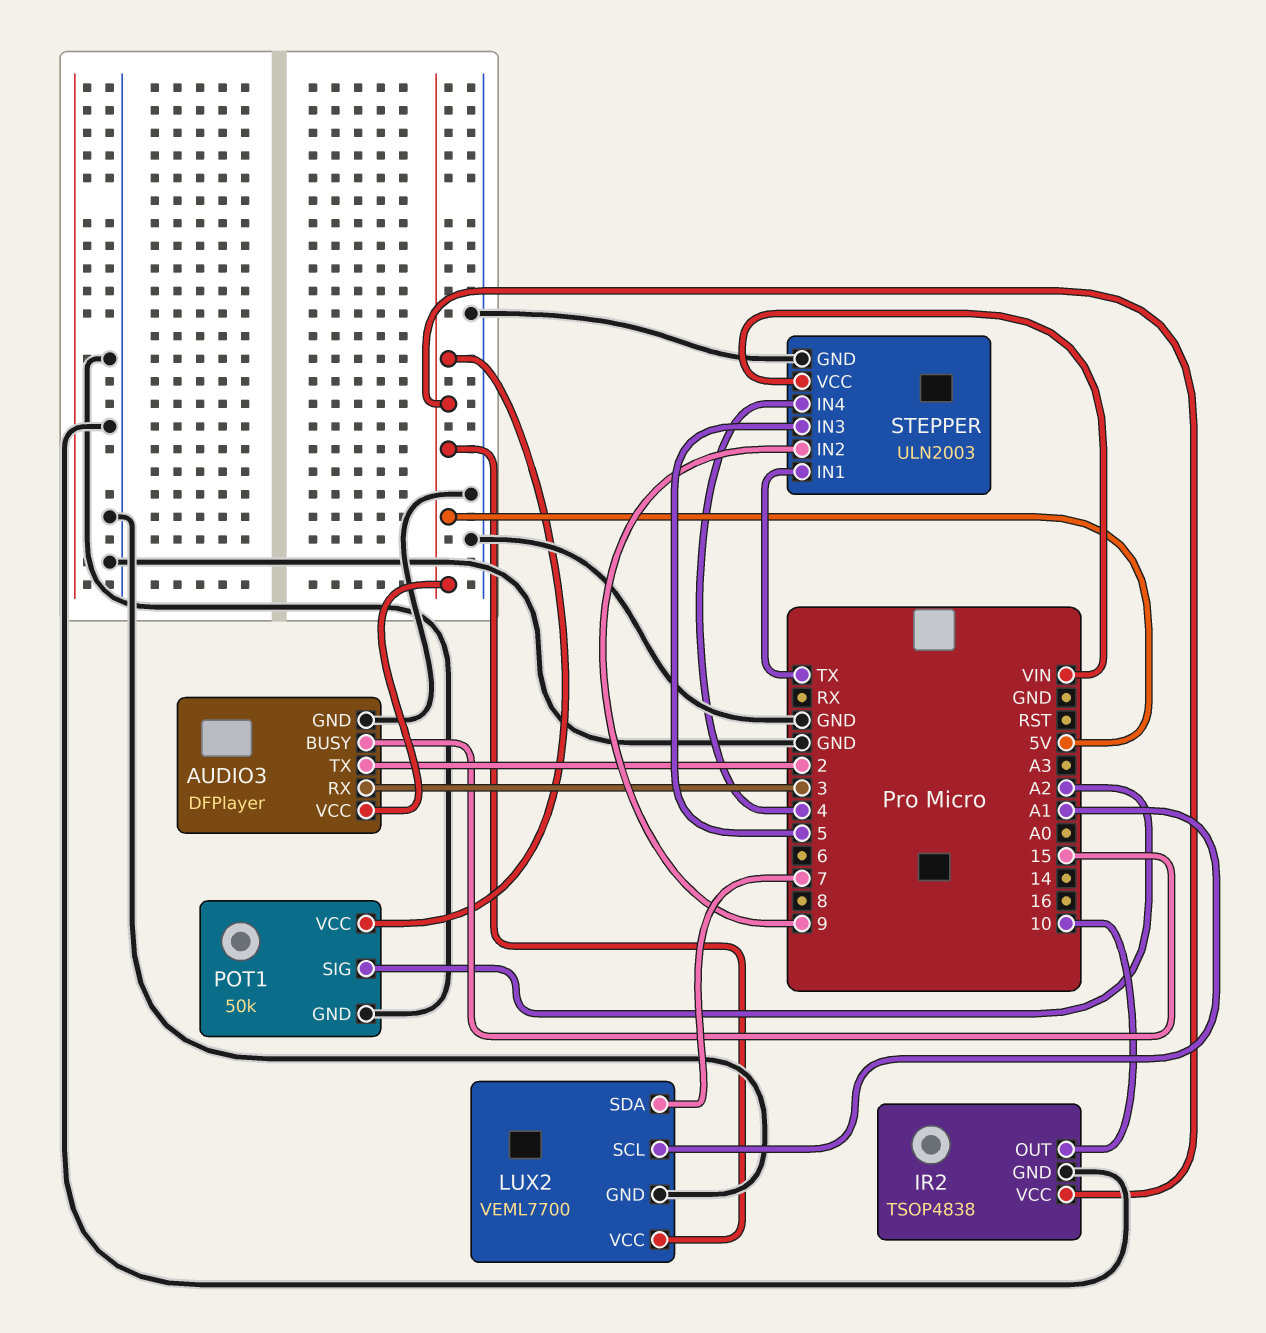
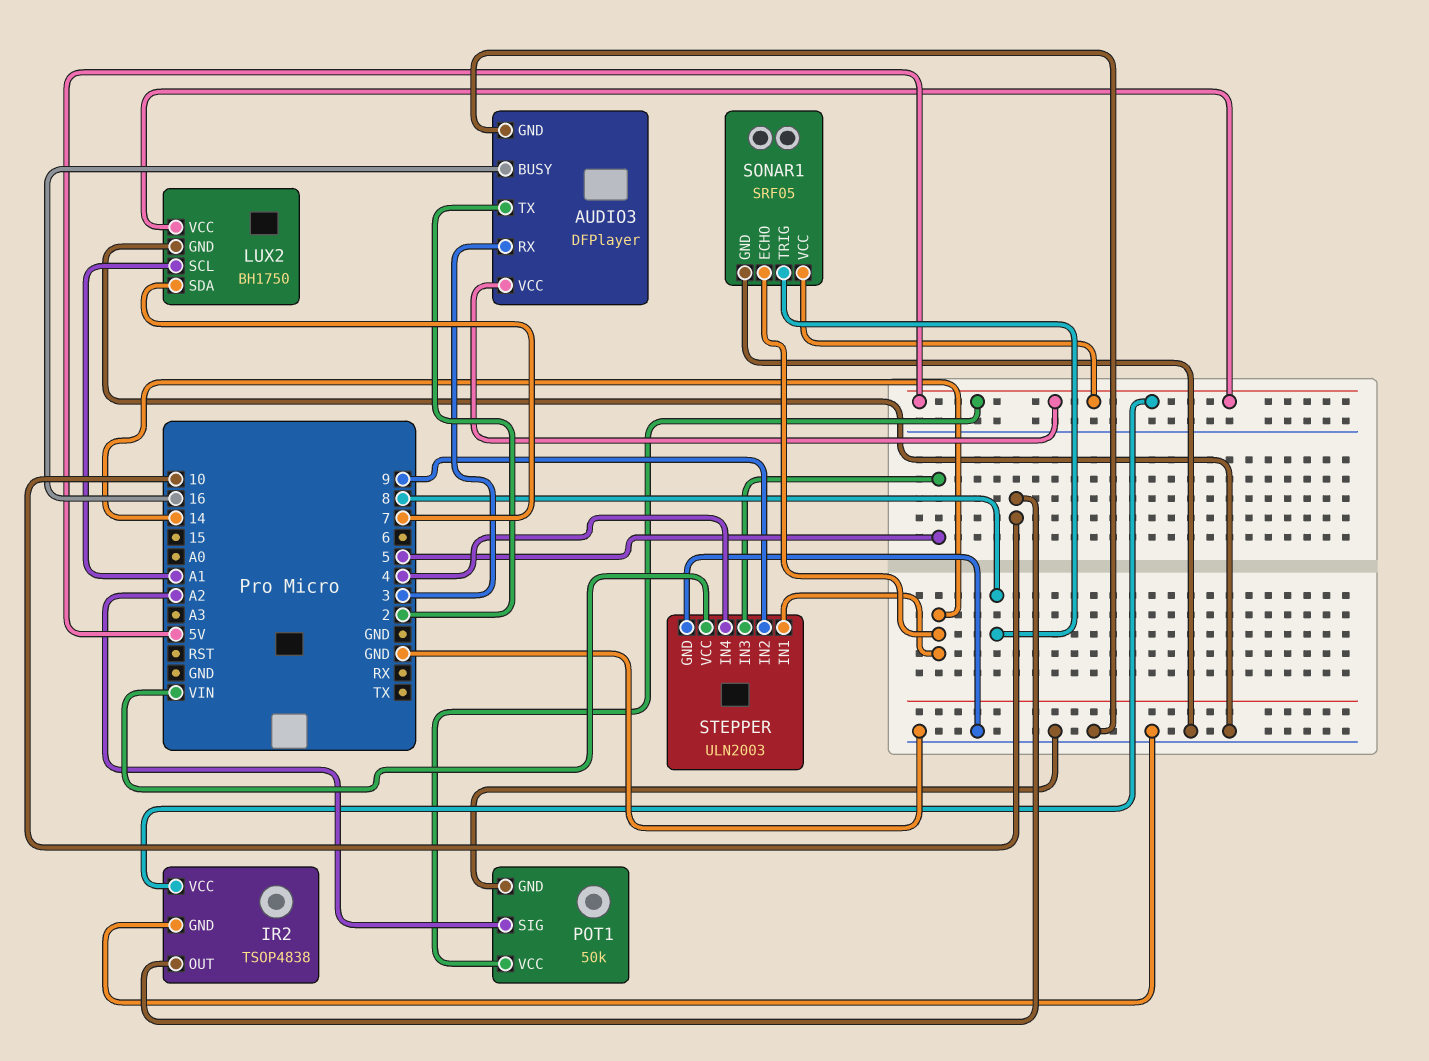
AUDIO3 pin BUSY: 15 -> 16
LUX2: VEML7700 -> BH1750
SONAR1: none -> SRF05
SONAR1 pin ECHO: none -> 14
SONAR1 pin GND: none -> GND
SONAR1 pin TRIG: none -> 8
SONAR1 pin VCC: none -> 5V
STEPPER pin IN1: TX -> 14

